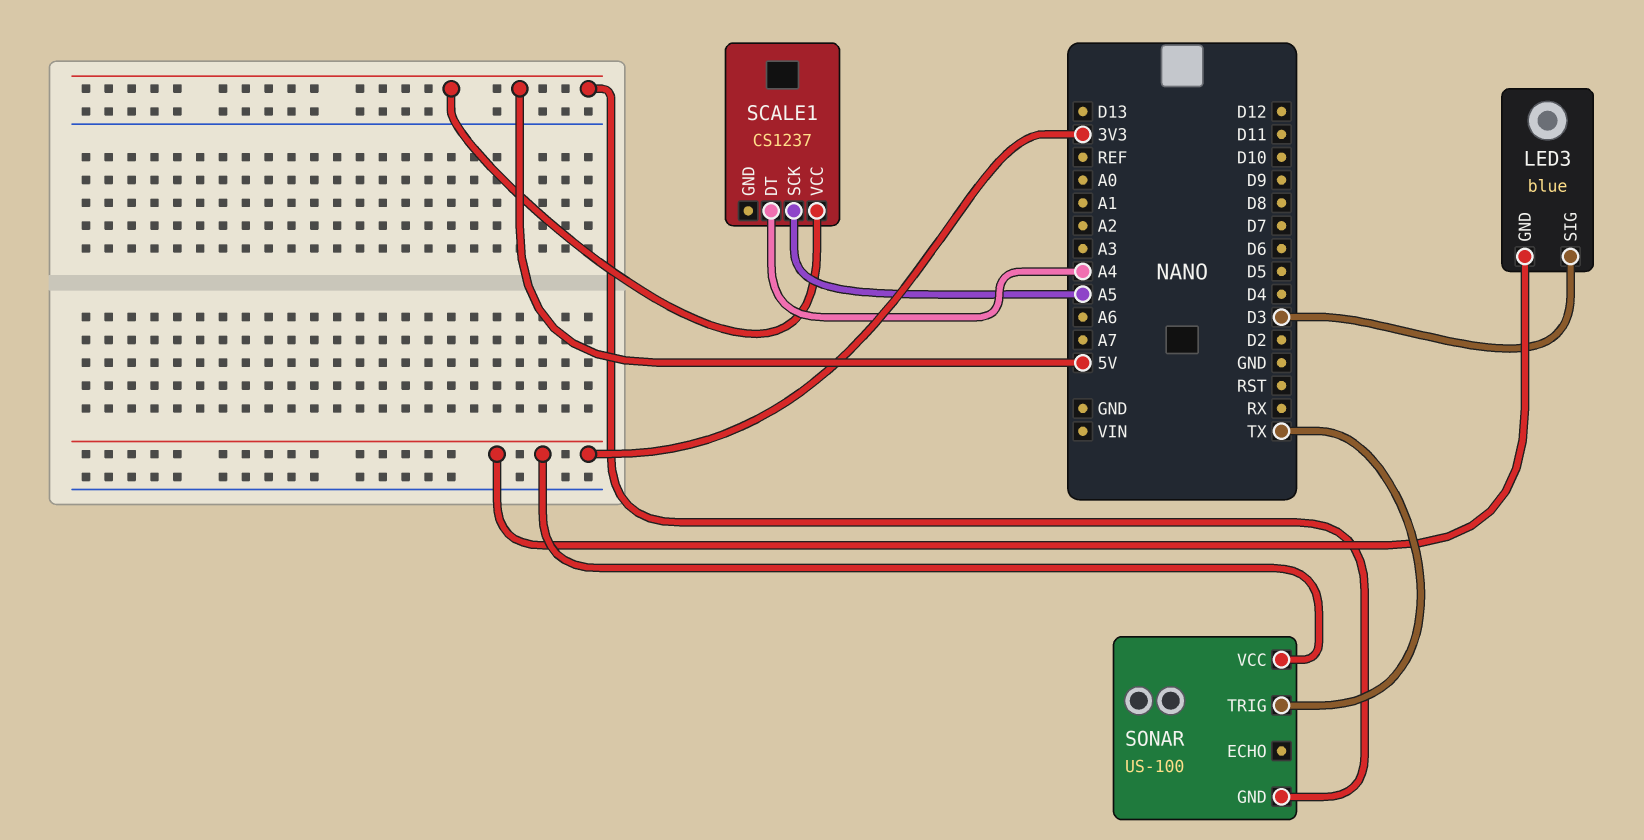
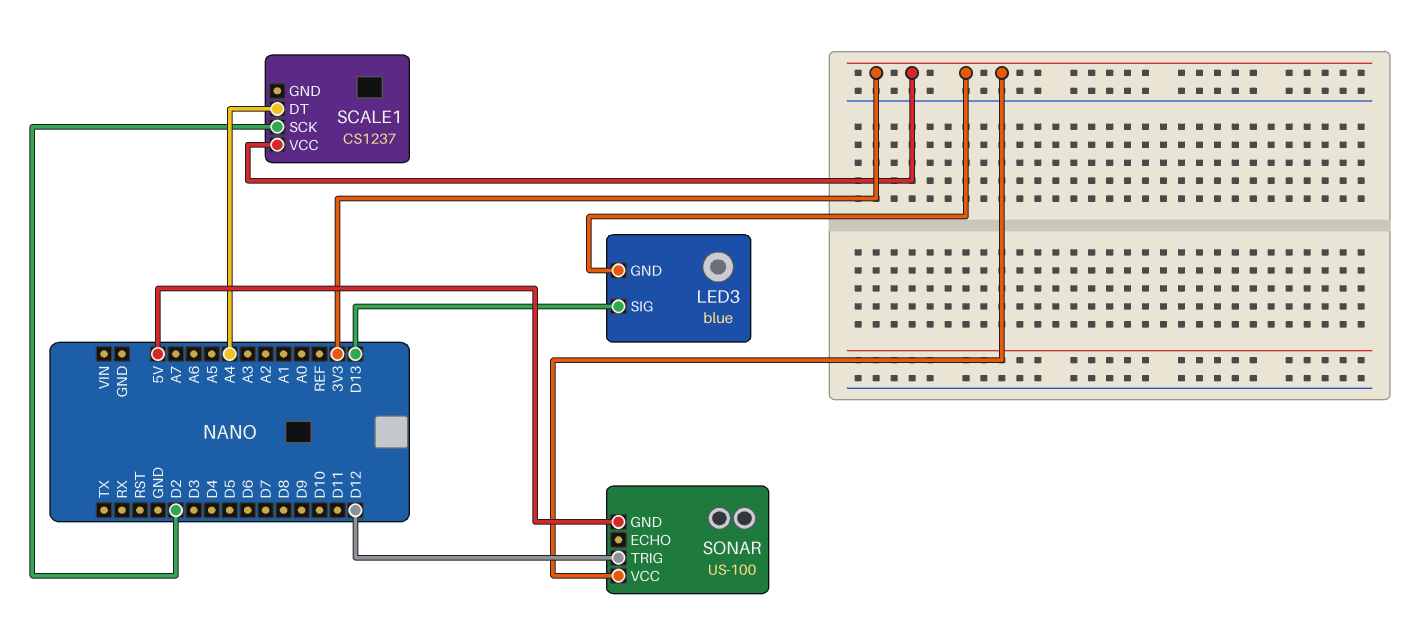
LED3 pin SIG: D3 -> D13
SCALE1 pin SCK: A5 -> D2
SCALE1 pin VCC: 5V -> 3V3
SONAR pin TRIG: TX -> D12

